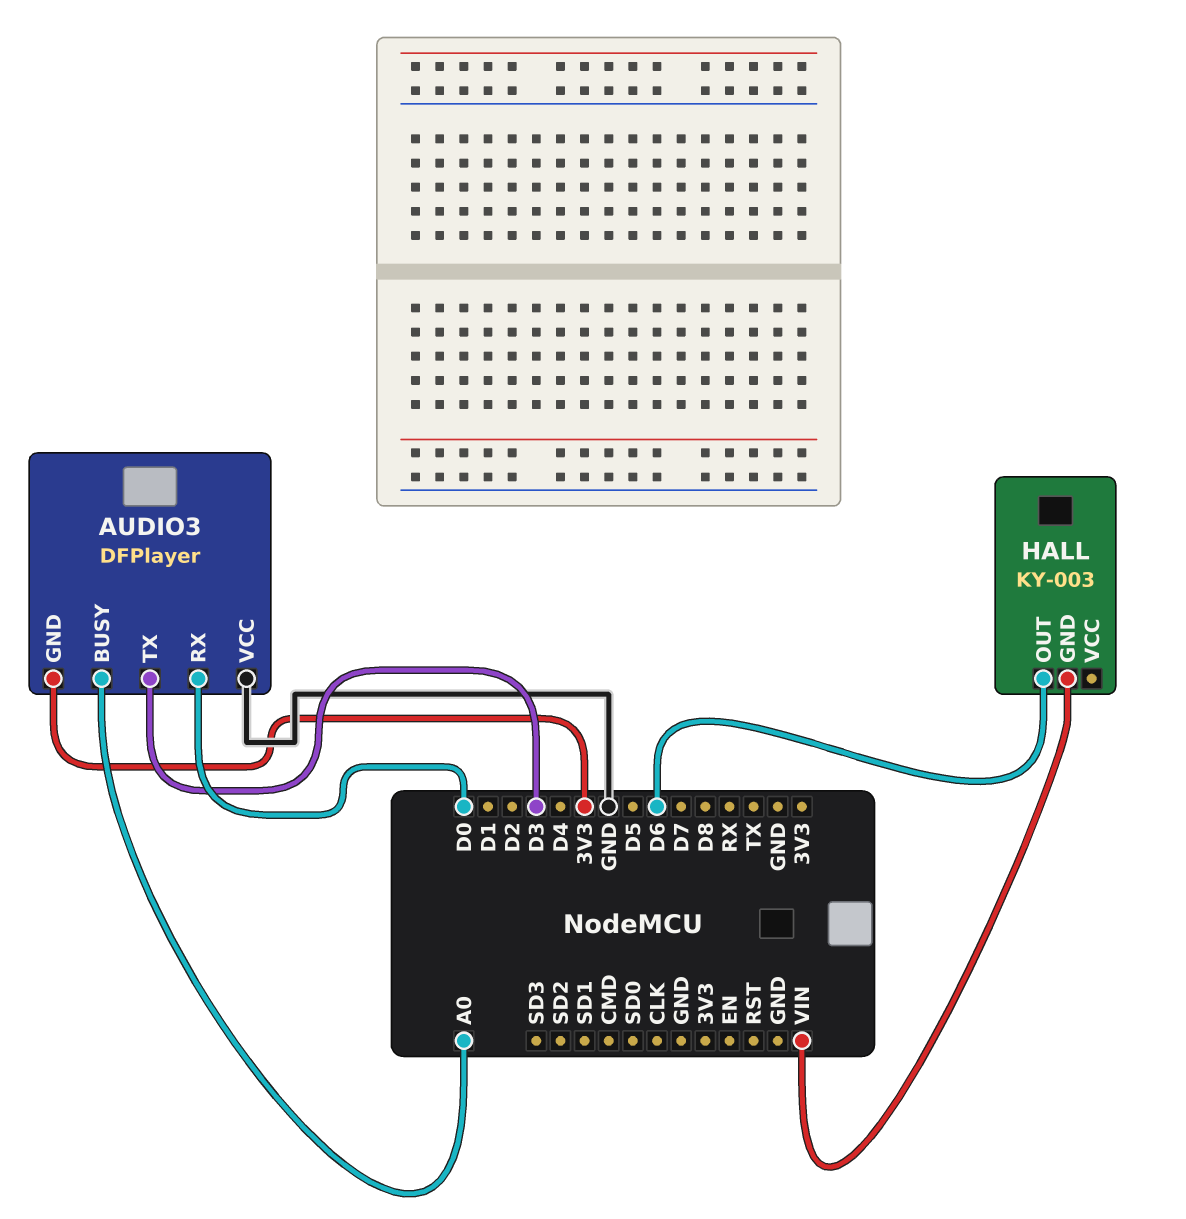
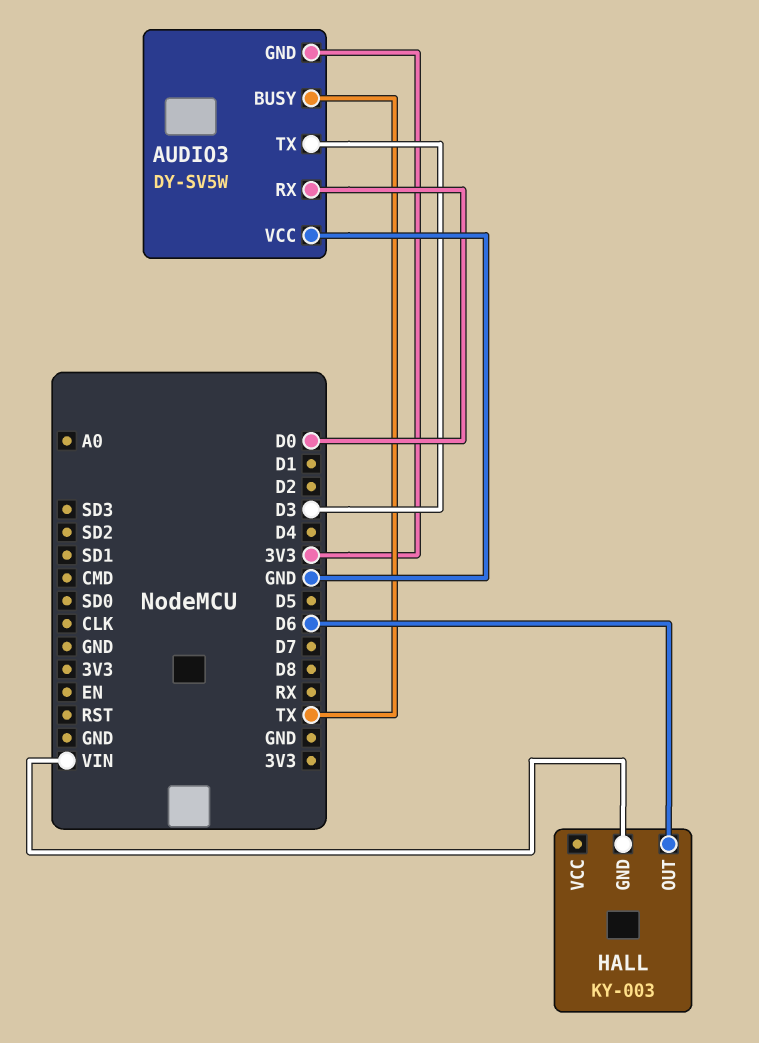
AUDIO3: DFPlayer -> DY-SV5W
AUDIO3 pin BUSY: A0 -> TX

